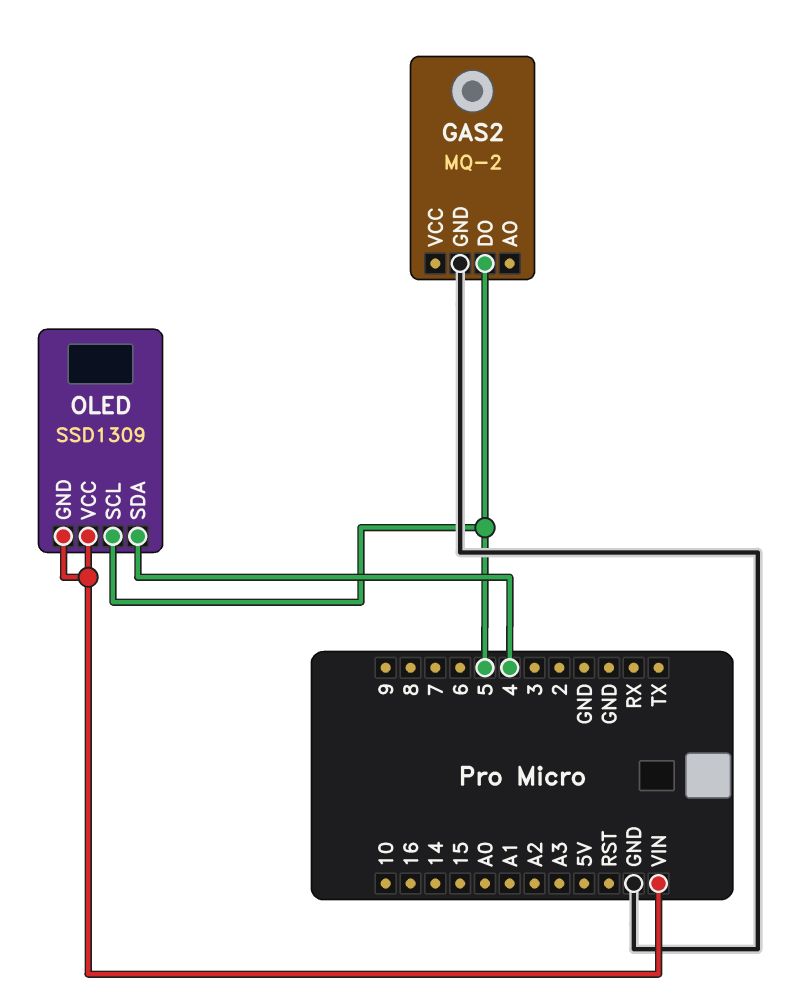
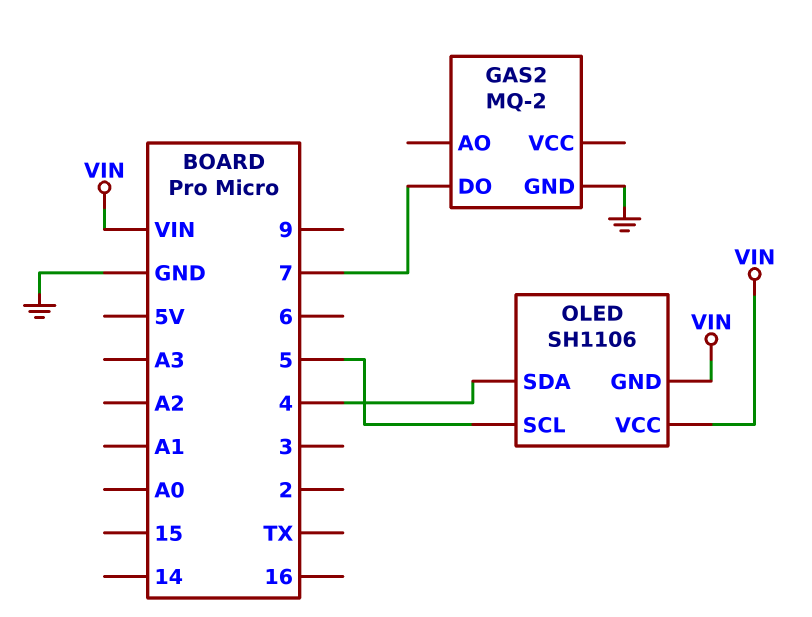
GAS2 pin DO: 5 -> 7
OLED: SSD1309 -> SH1106

